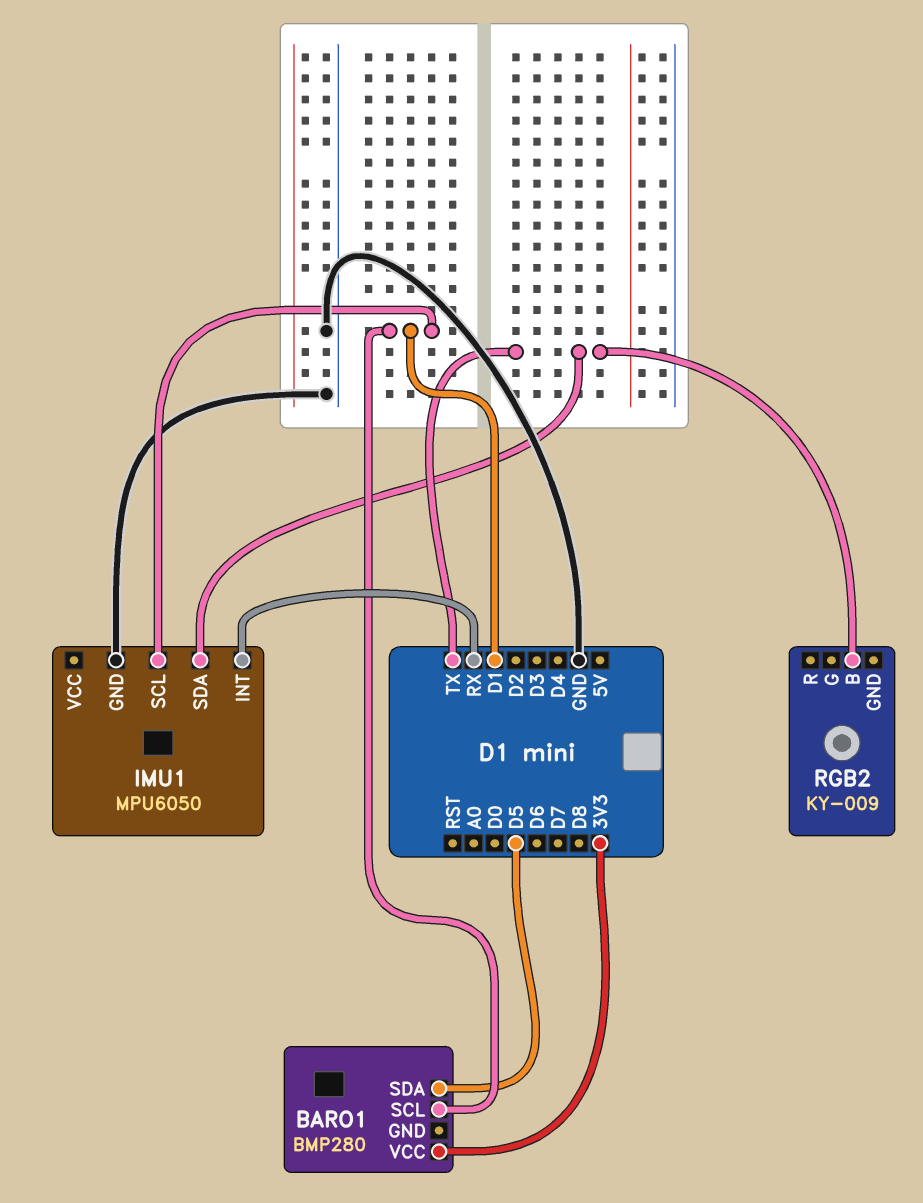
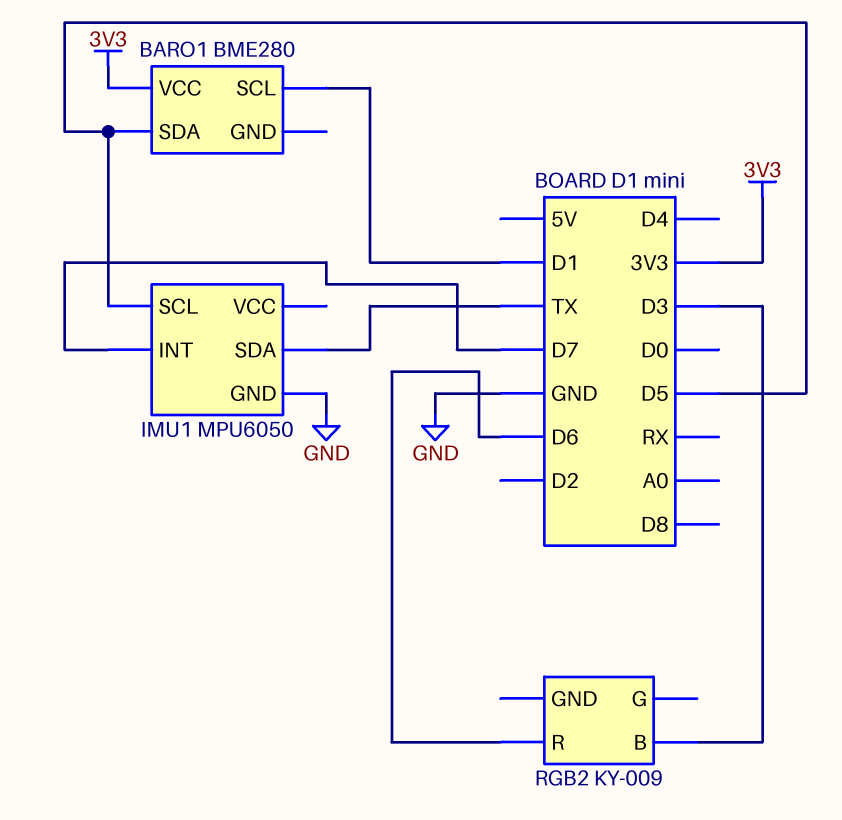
BARO1: BMP280 -> BME280
IMU1 pin INT: RX -> D7
IMU1 pin SCL: D1 -> D5
RGB2 pin B: TX -> D3
RGB2 pin R: none -> D6

